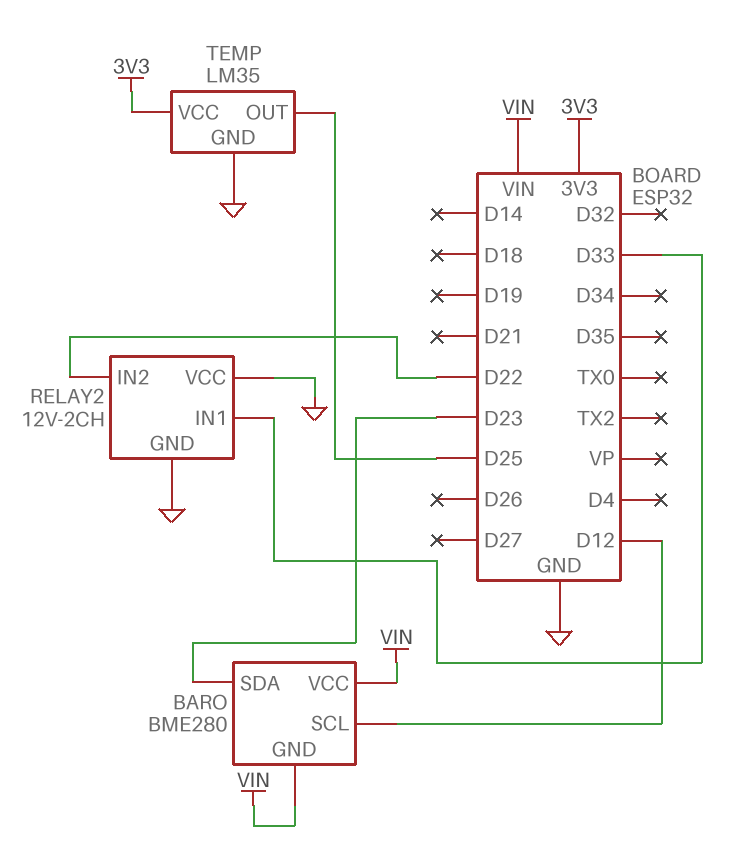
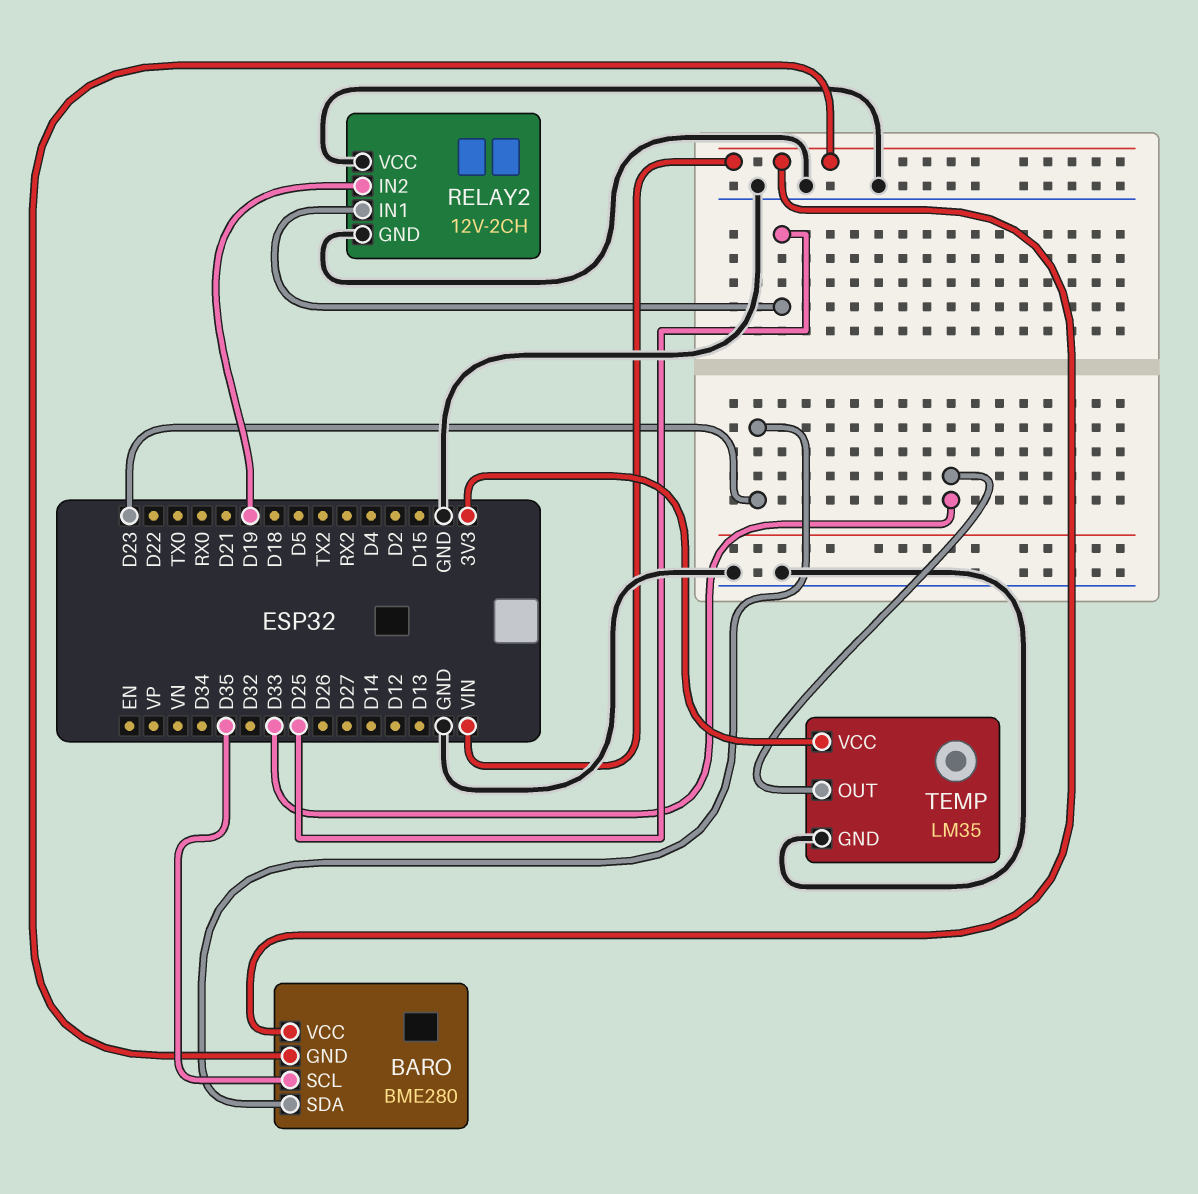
BARO pin SCL: D12 -> D35
RELAY2 pin IN1: D33 -> D25
RELAY2 pin IN2: D22 -> D19
TEMP pin OUT: D25 -> D33

